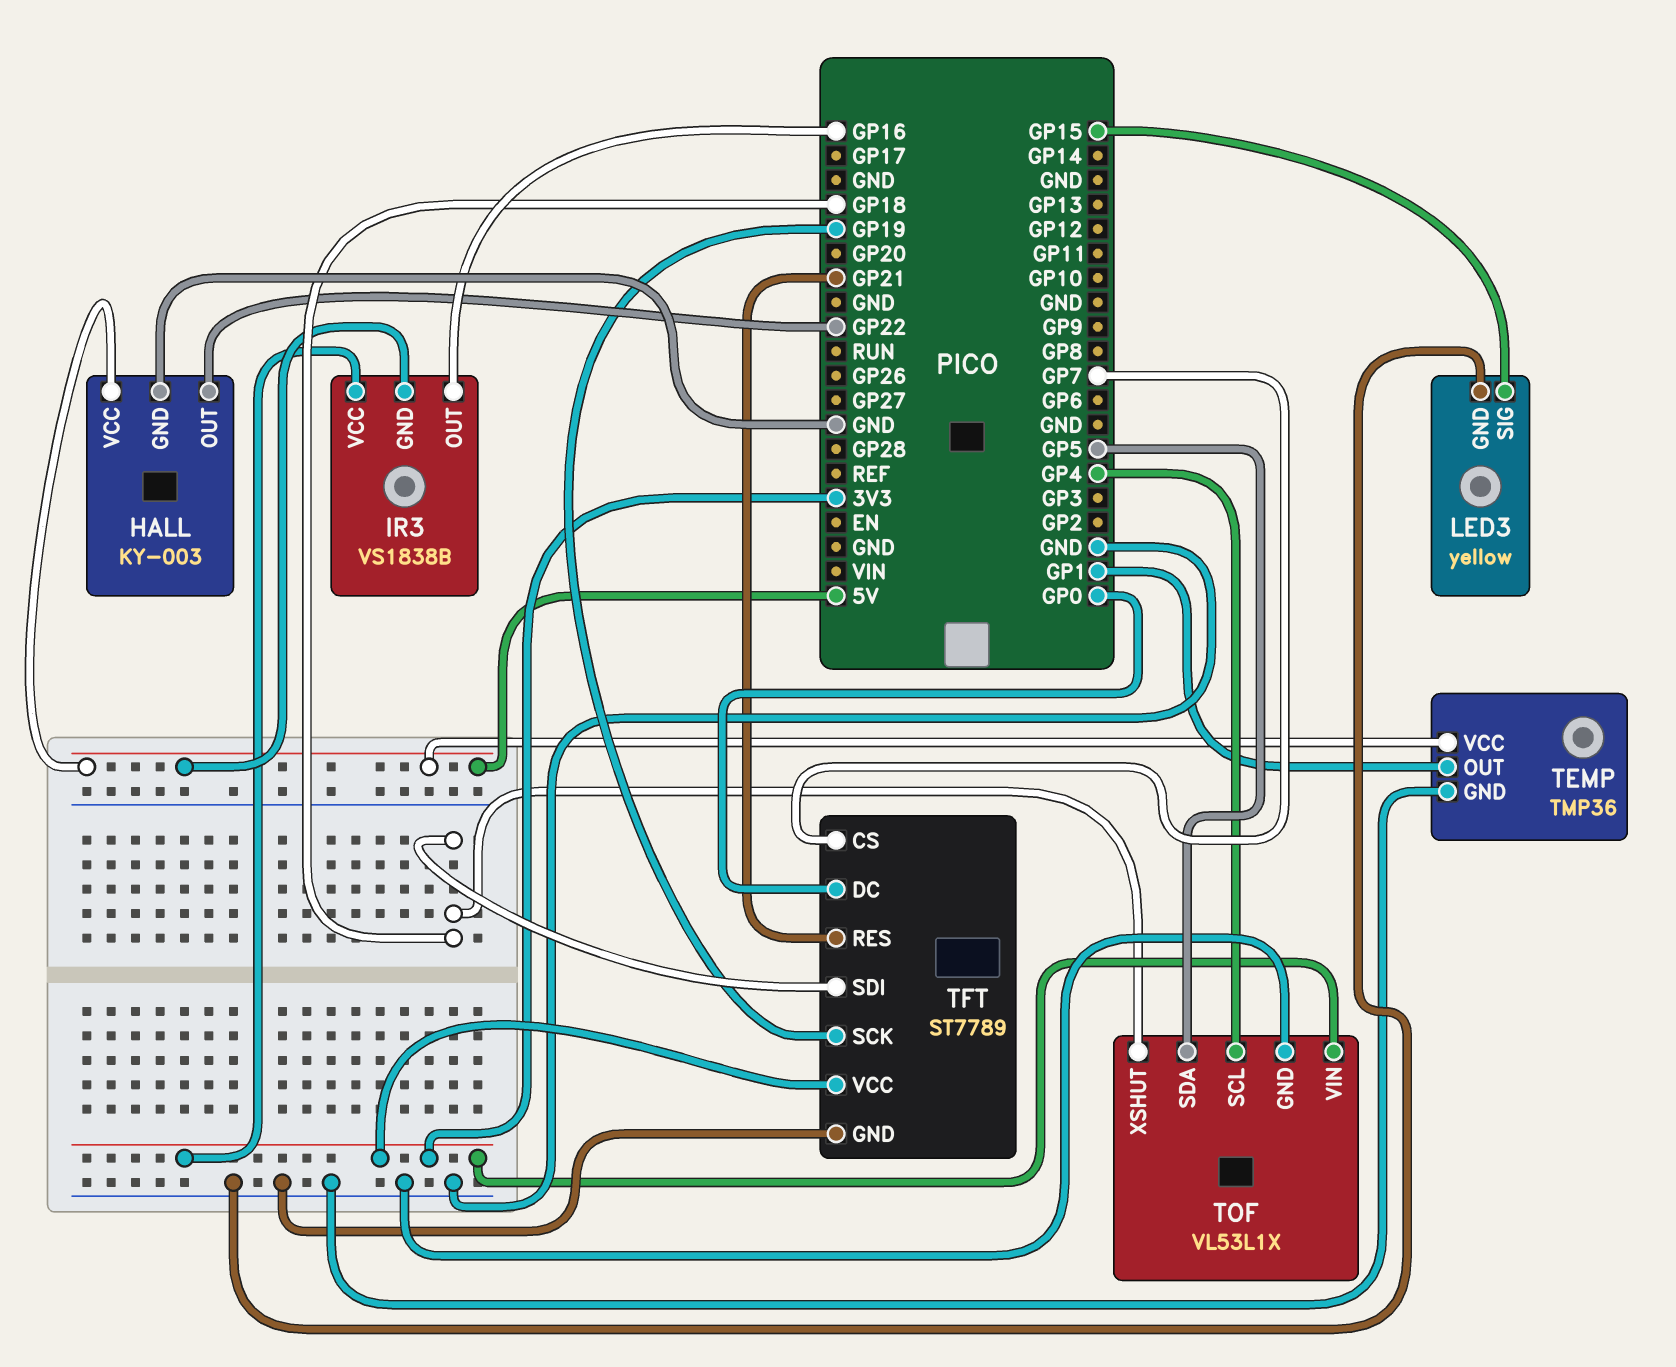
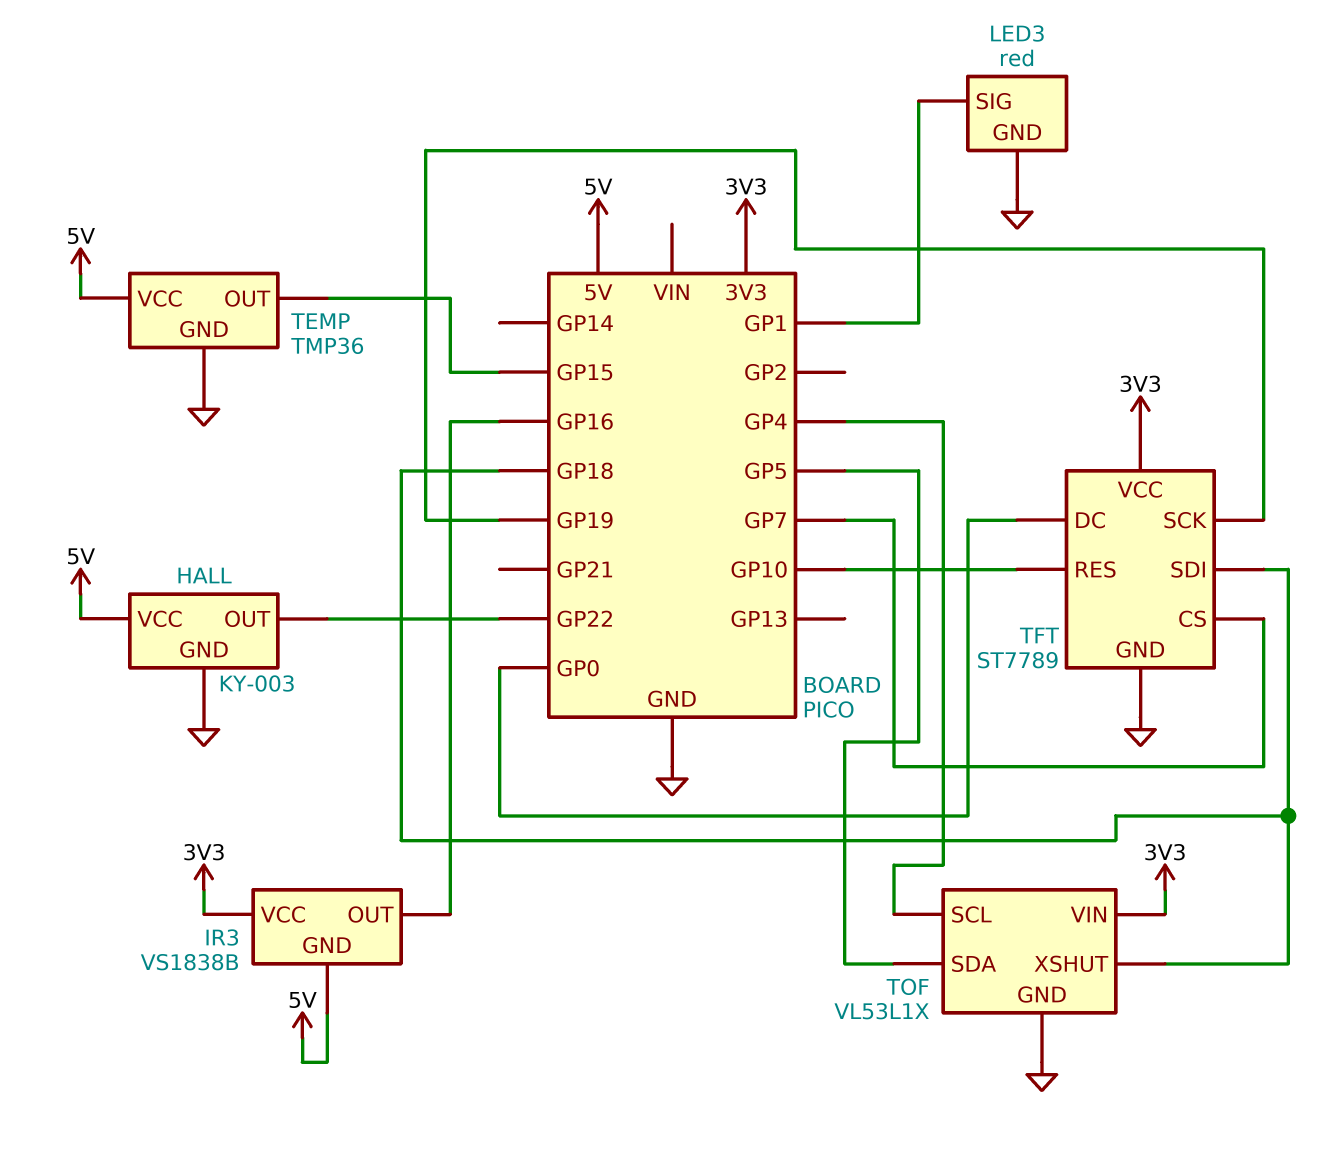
LED3: yellow -> red
LED3 pin SIG: GP15 -> GP1
TEMP pin OUT: GP1 -> GP15
TFT pin RES: GP21 -> GP10

